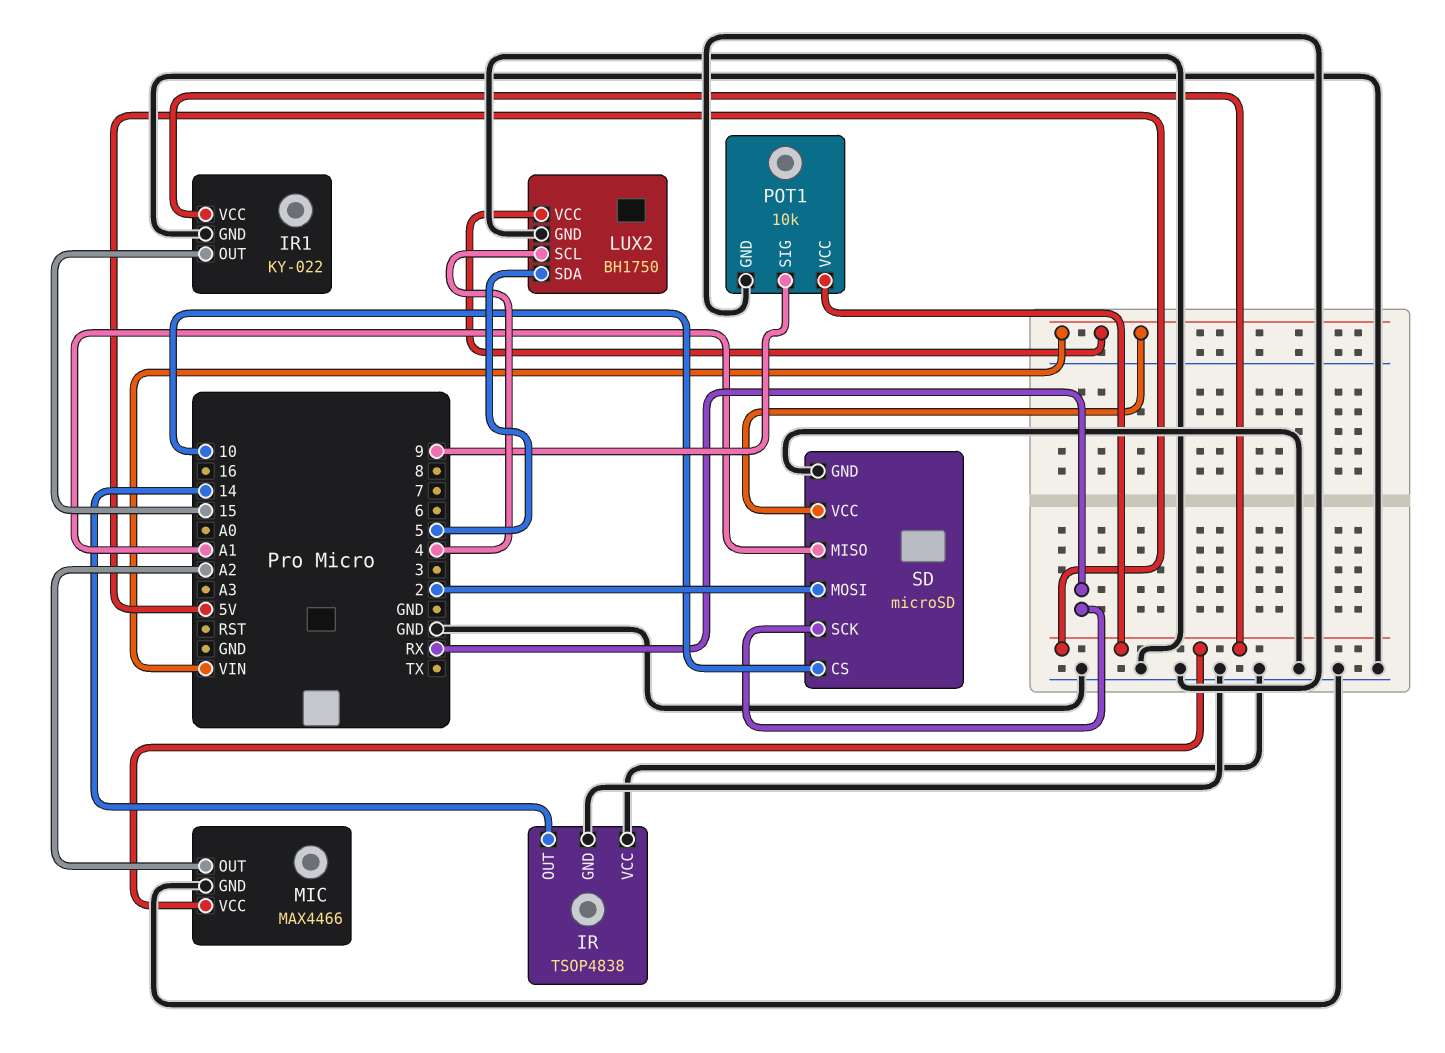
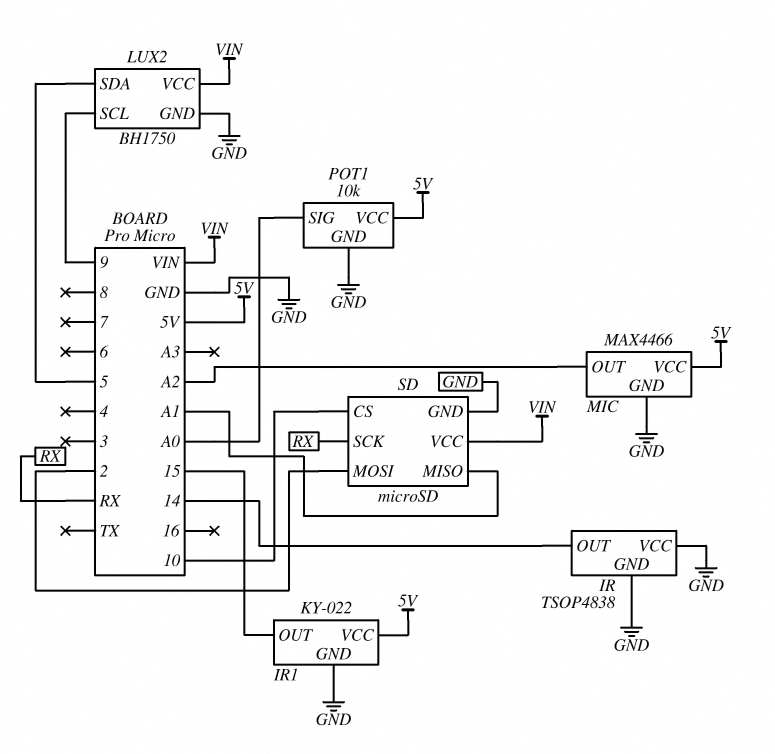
LUX2 pin SCL: 4 -> 9
POT1 pin SIG: 9 -> A0

